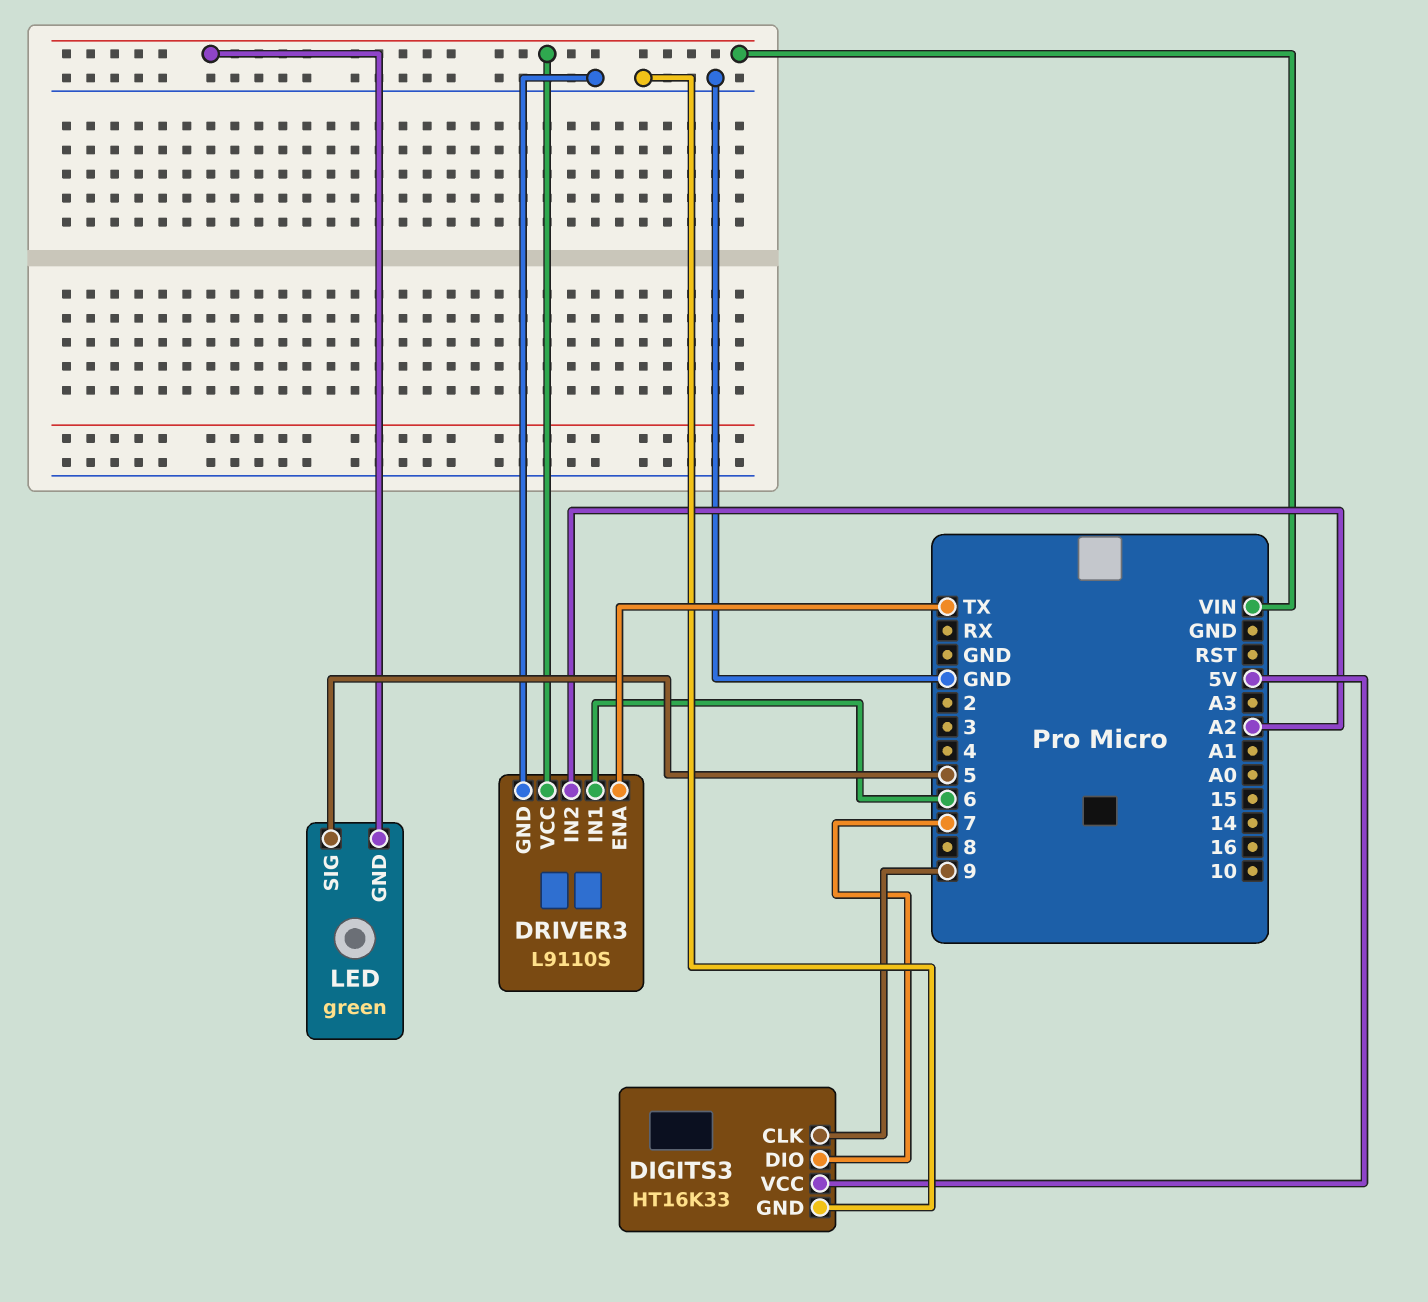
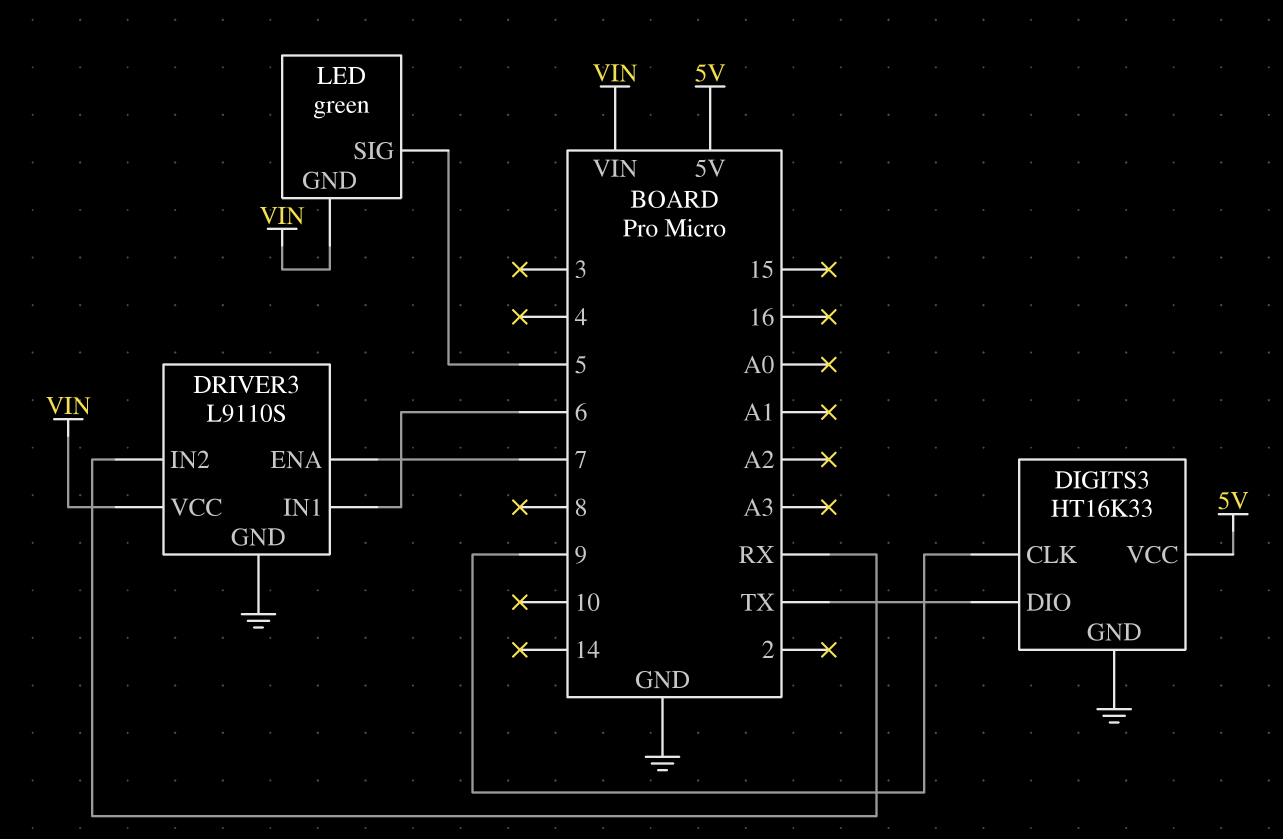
DIGITS3 pin DIO: 7 -> TX
DRIVER3 pin ENA: TX -> 7
DRIVER3 pin IN2: A2 -> RX

